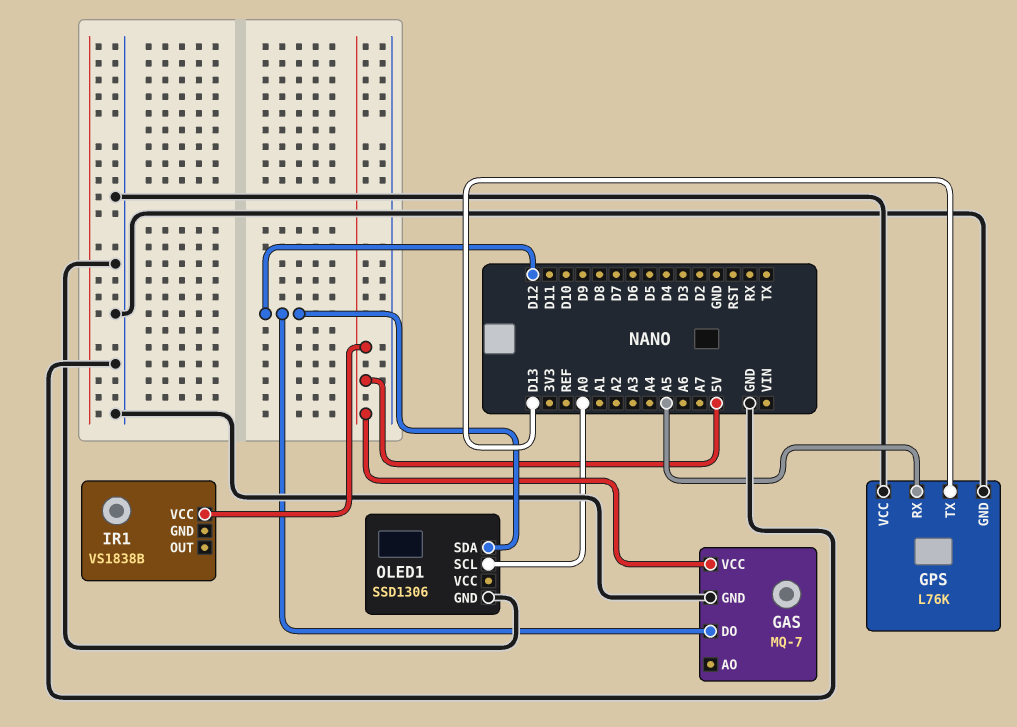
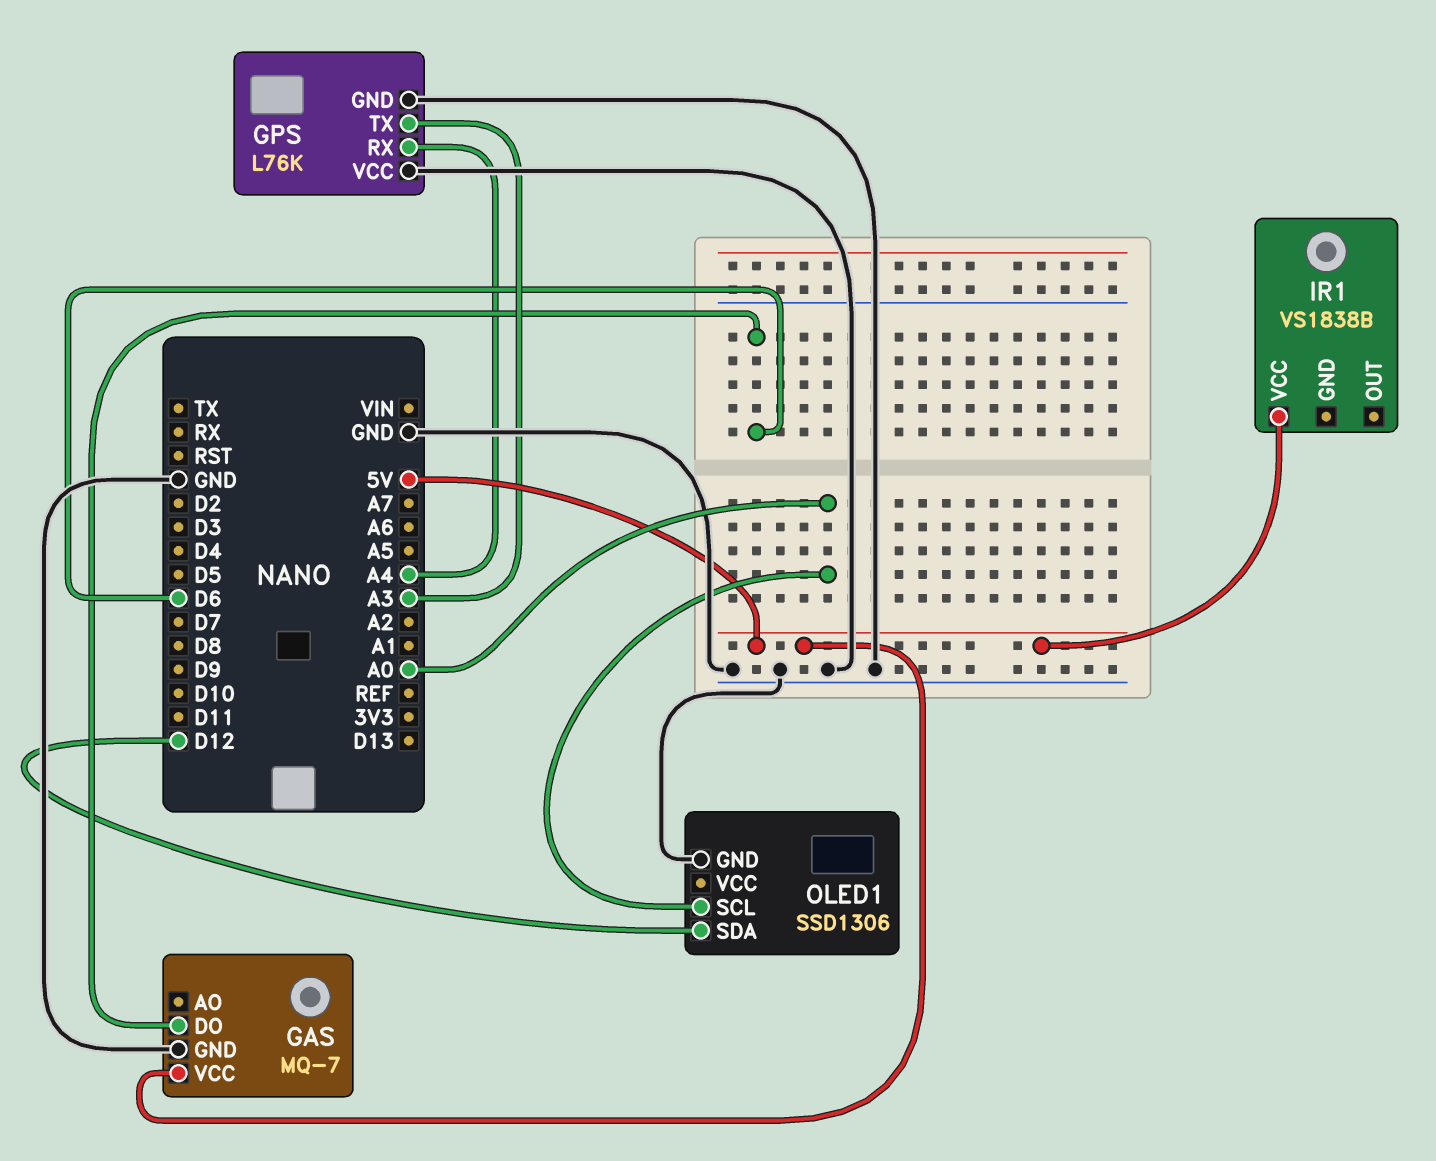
GAS pin DO: D12 -> D6
GPS pin RX: A5 -> A4
GPS pin TX: D13 -> A3

